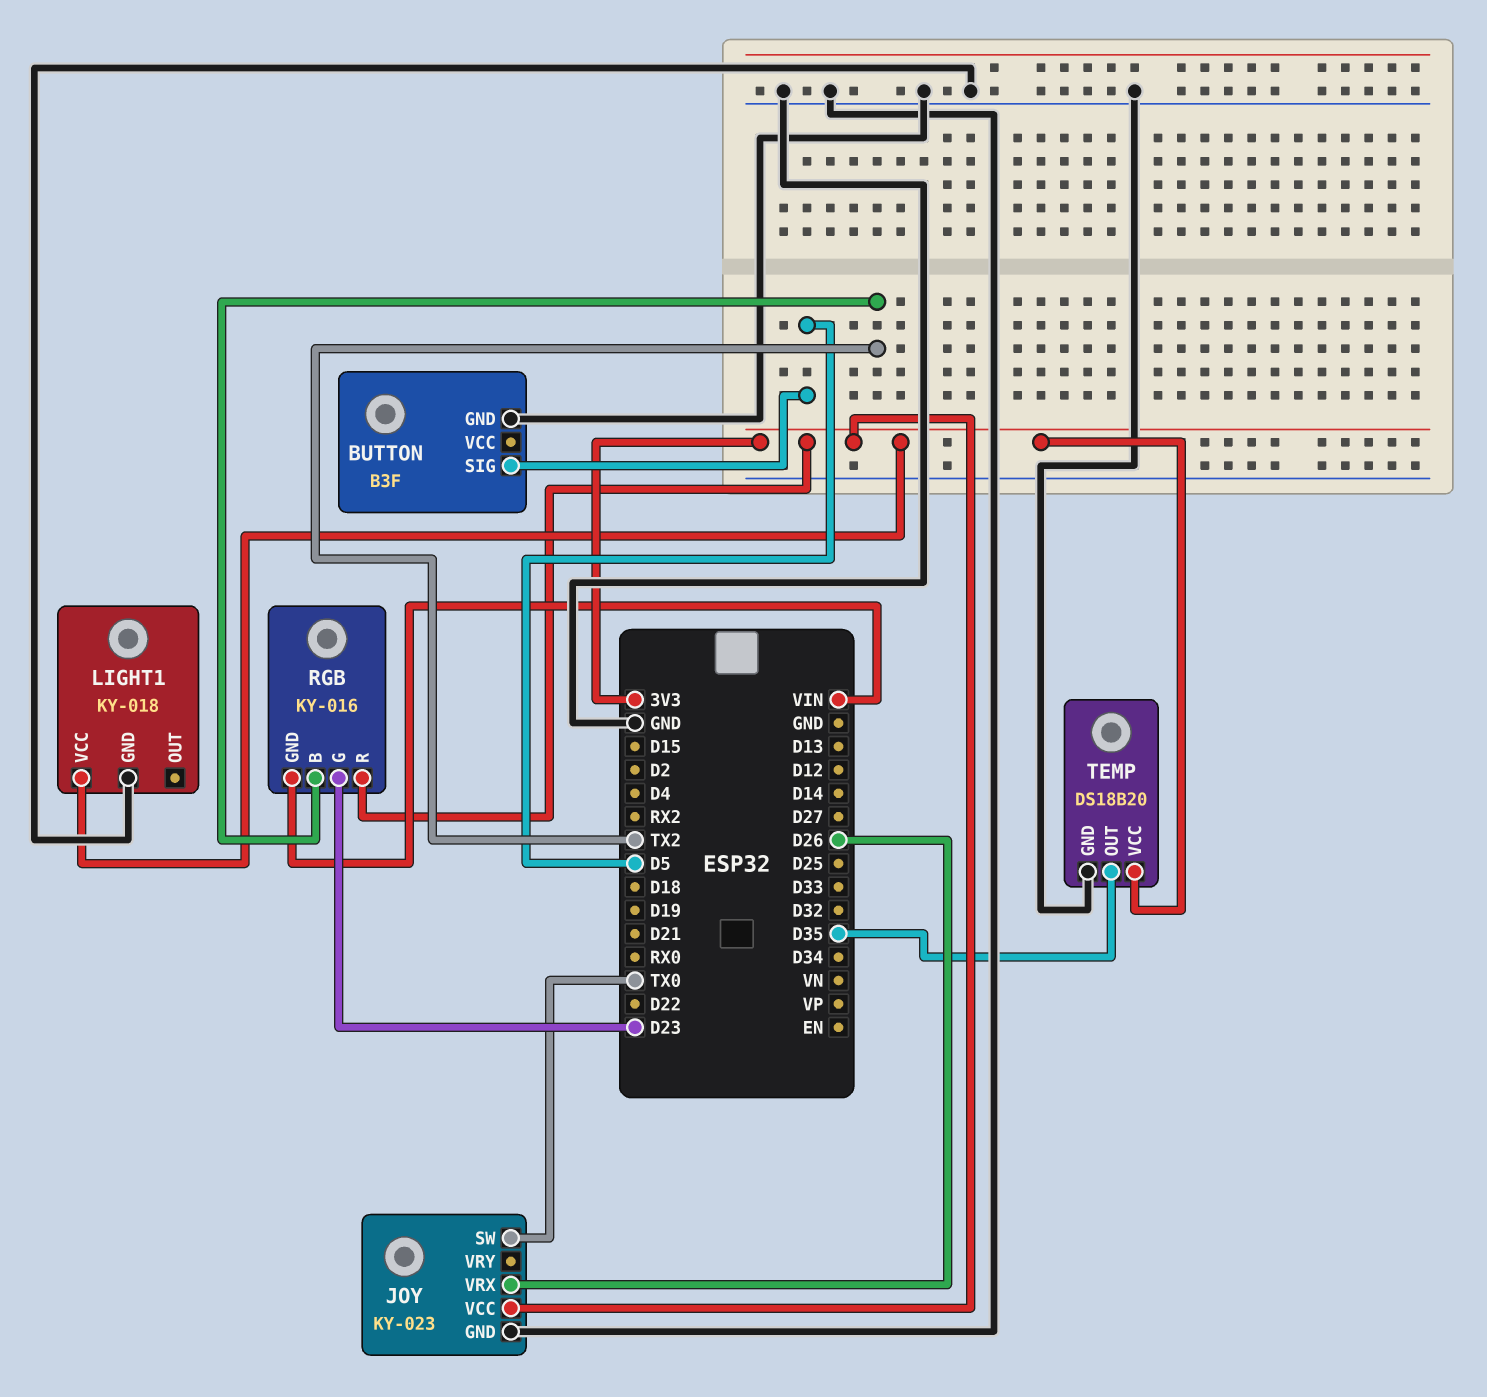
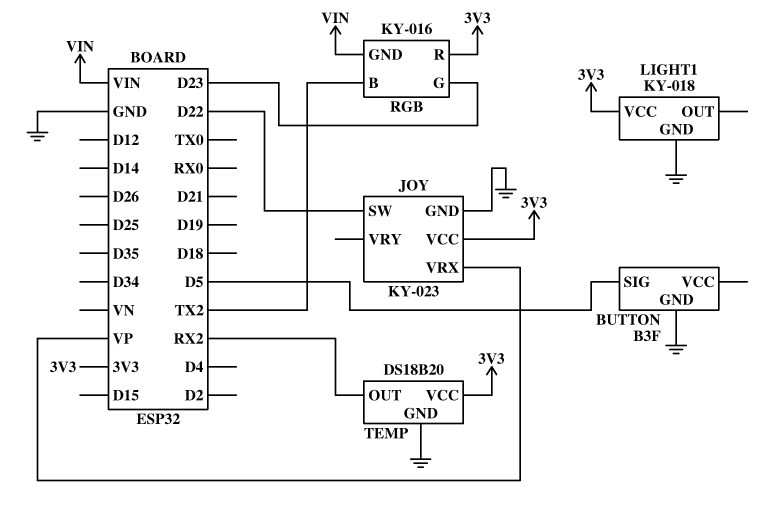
JOY pin SW: TX0 -> D22
JOY pin VRX: D26 -> VP
TEMP pin OUT: D35 -> RX2

